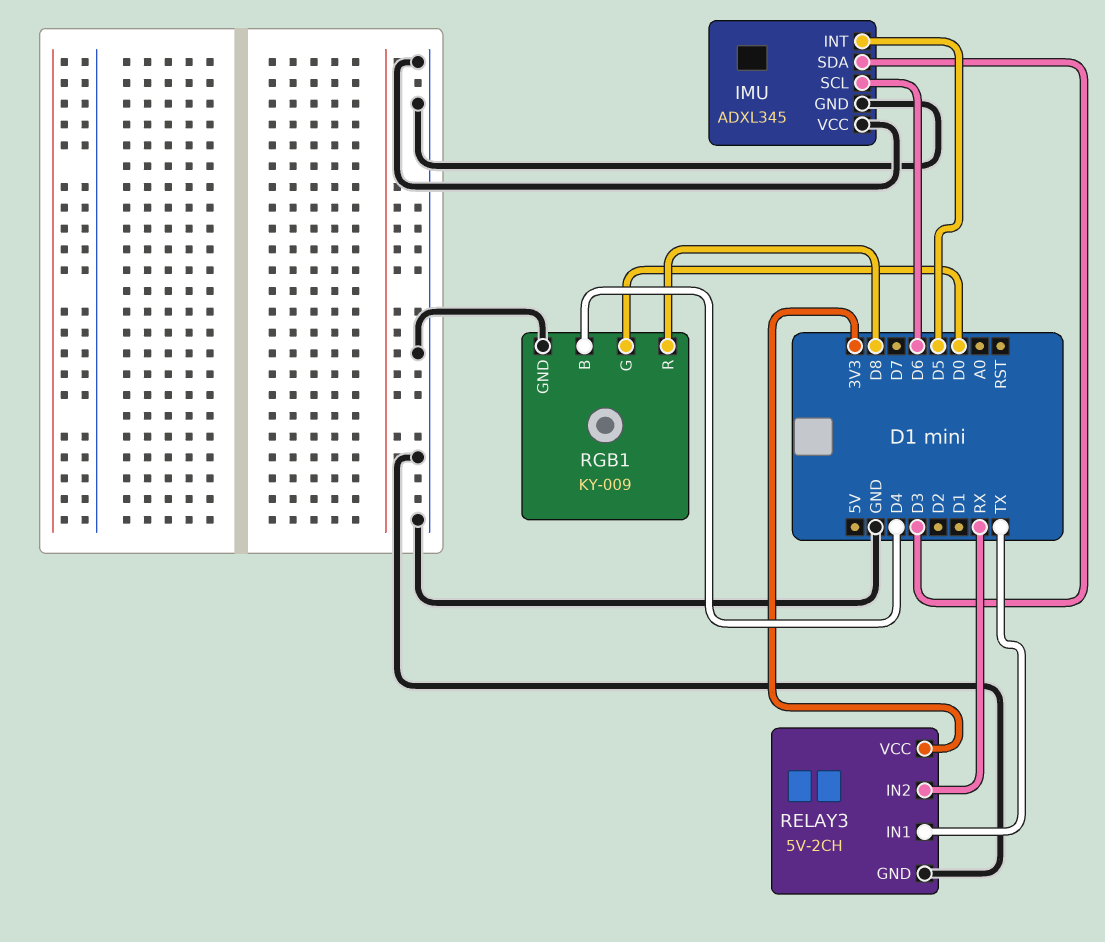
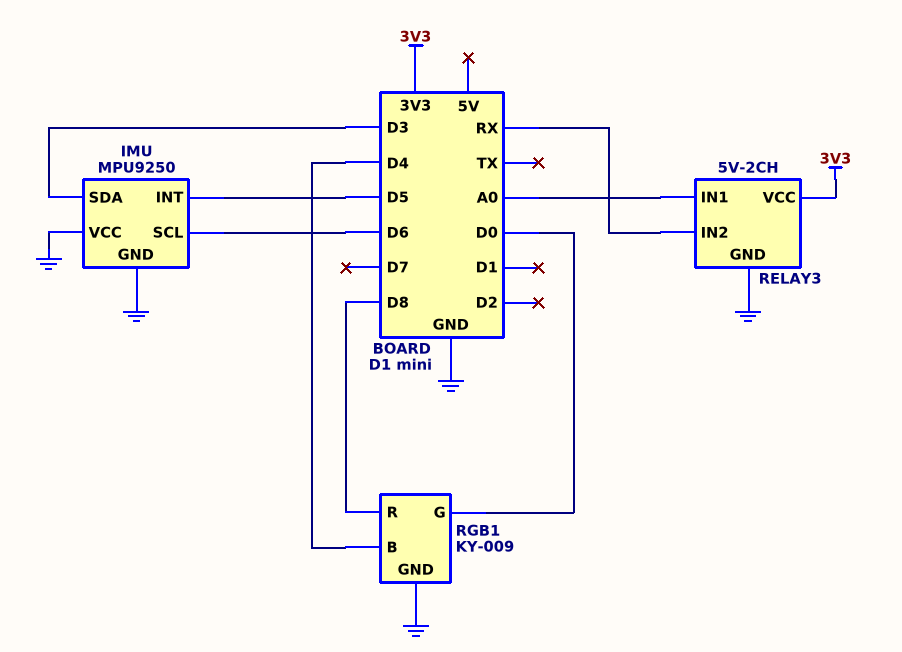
IMU: ADXL345 -> MPU9250
RELAY3 pin IN1: TX -> A0

